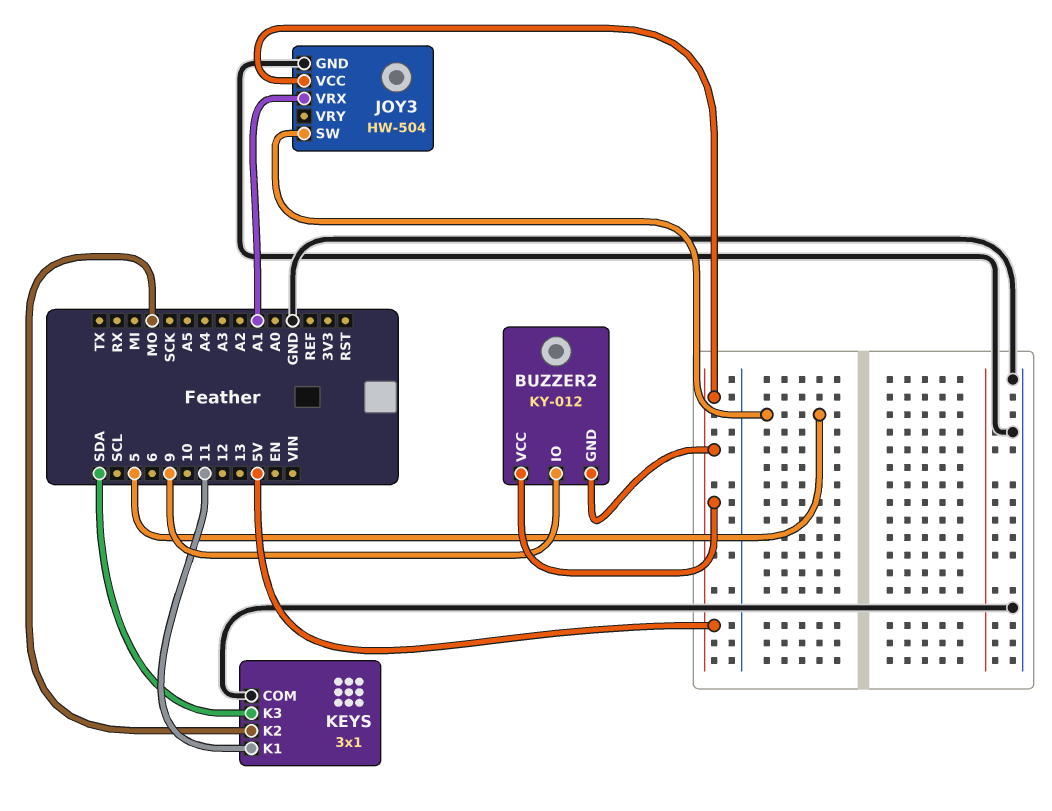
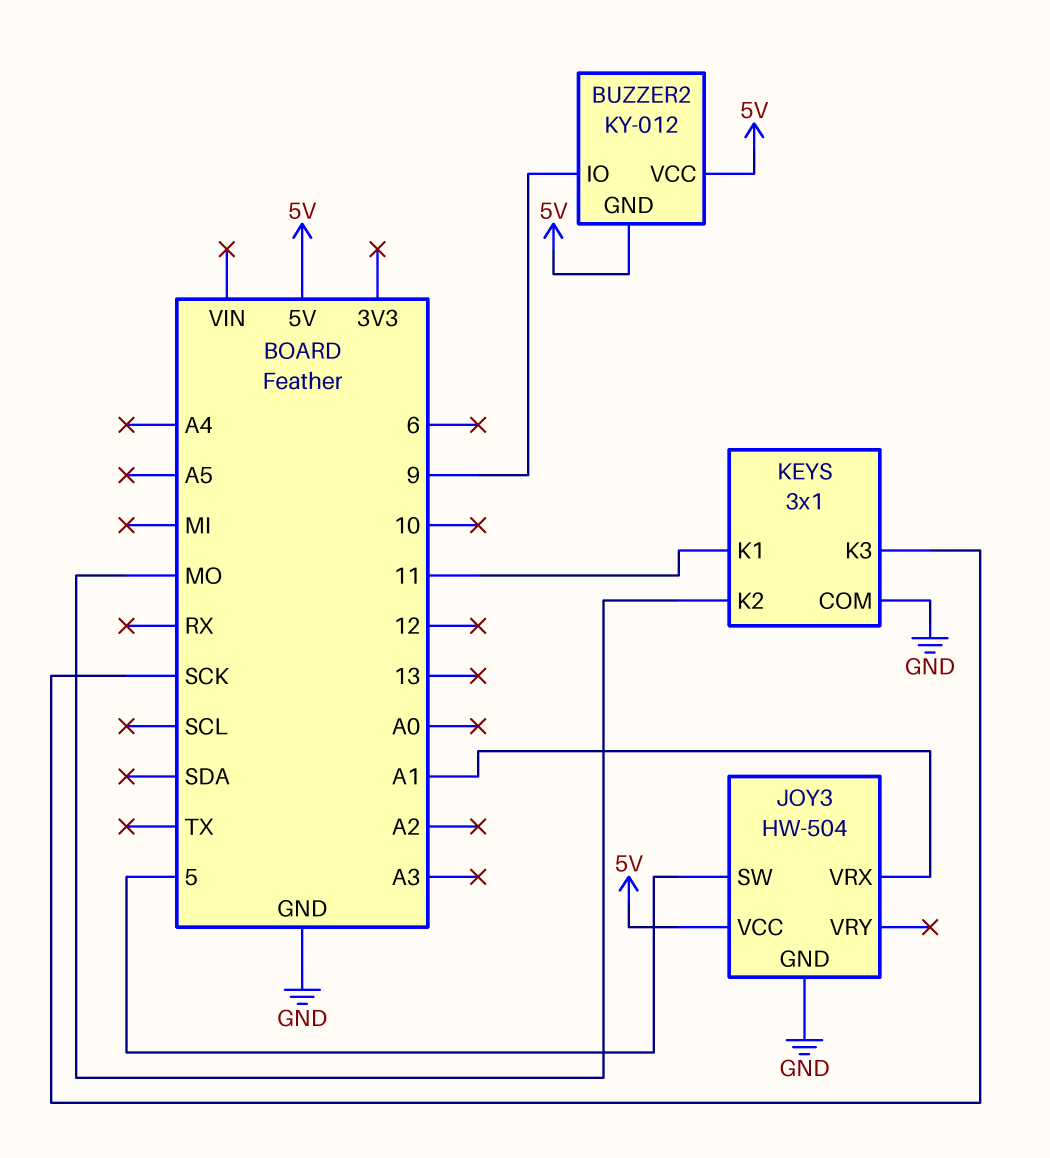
KEYS pin K3: SDA -> SCK

